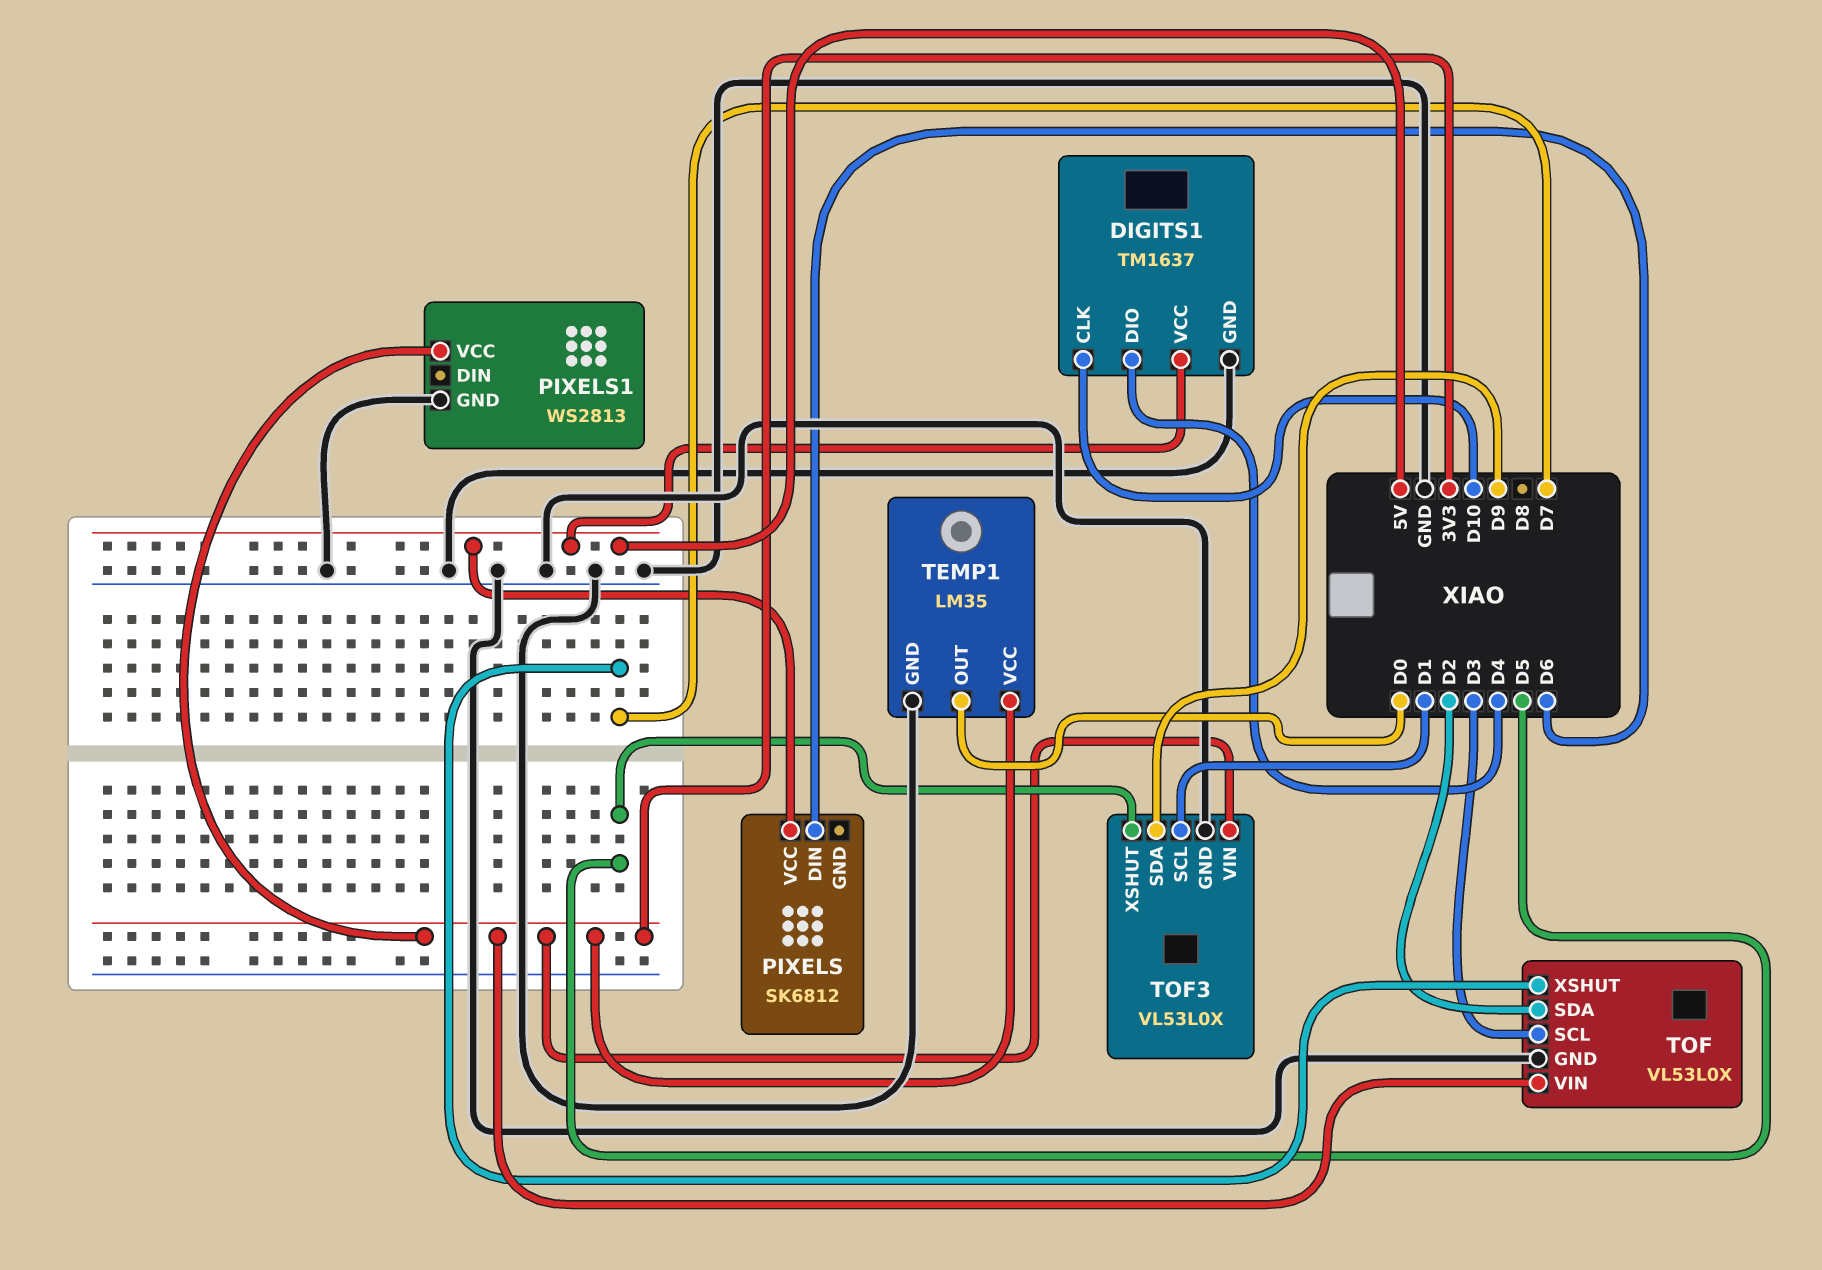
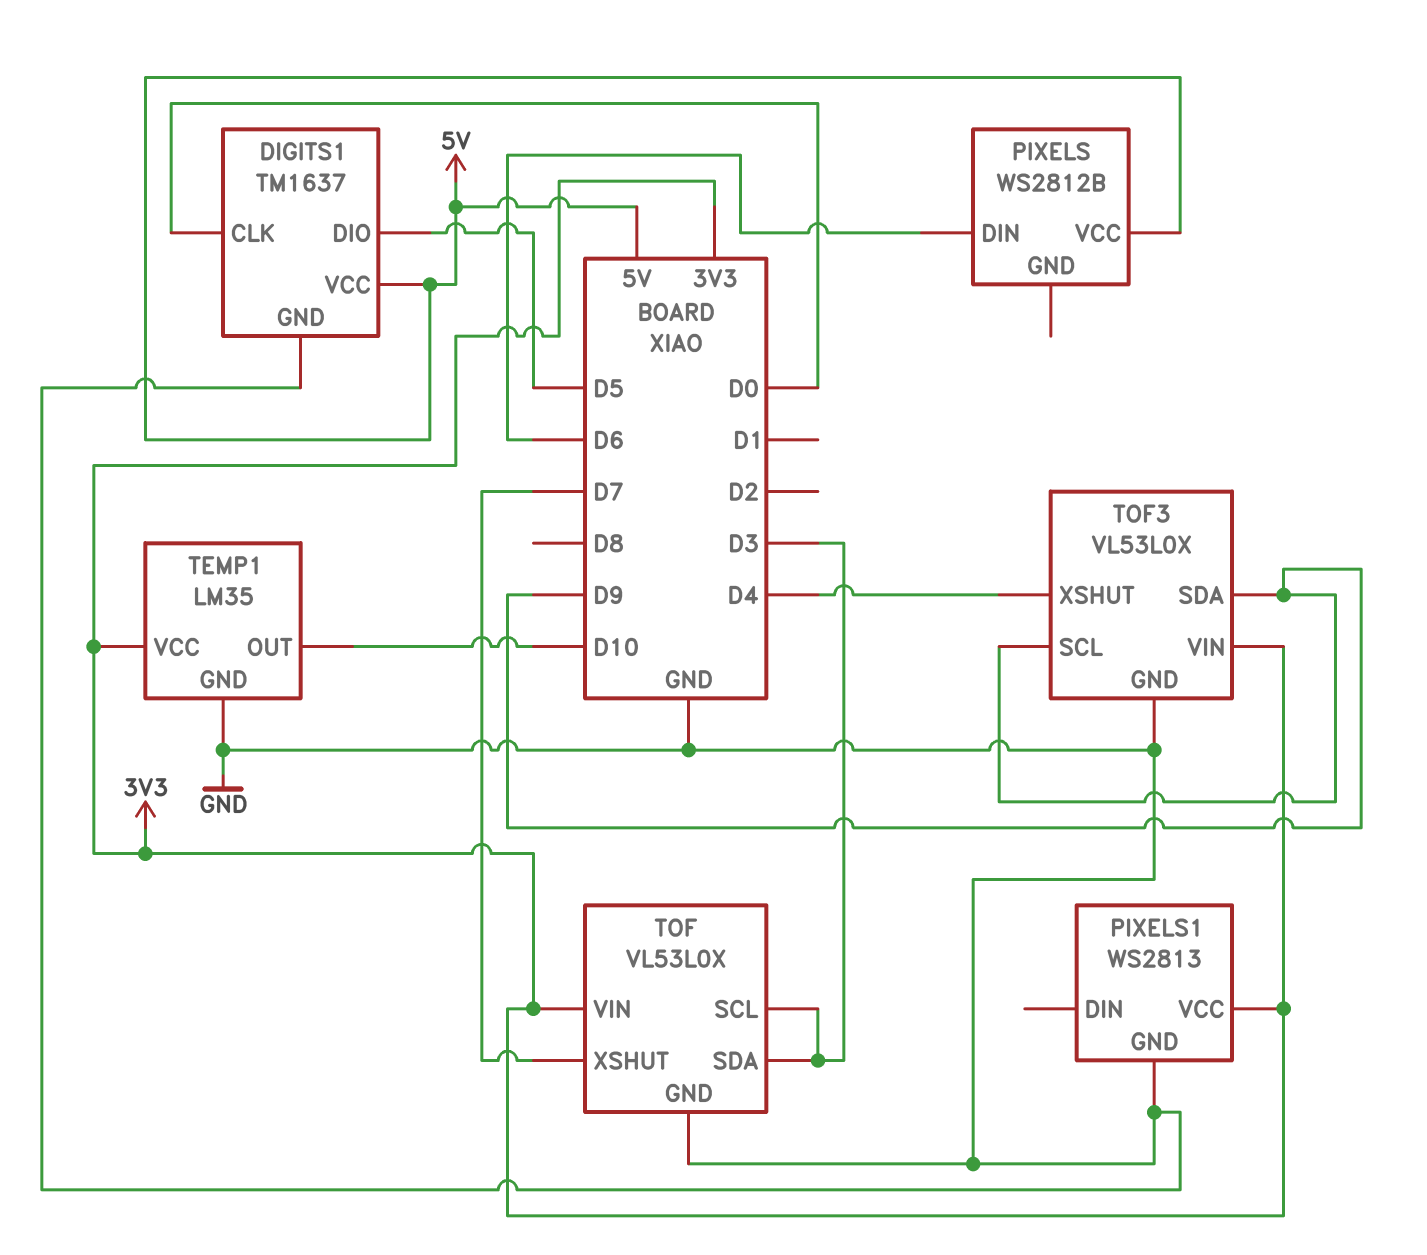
DIGITS1 pin CLK: D10 -> D0
DIGITS1 pin DIO: D4 -> D5
PIXELS: SK6812 -> WS2812B
TEMP1 pin OUT: D0 -> D10
TOF pin SDA: D2 -> D3
TOF3 pin SCL: D1 -> D9
TOF3 pin XSHUT: D5 -> D4

